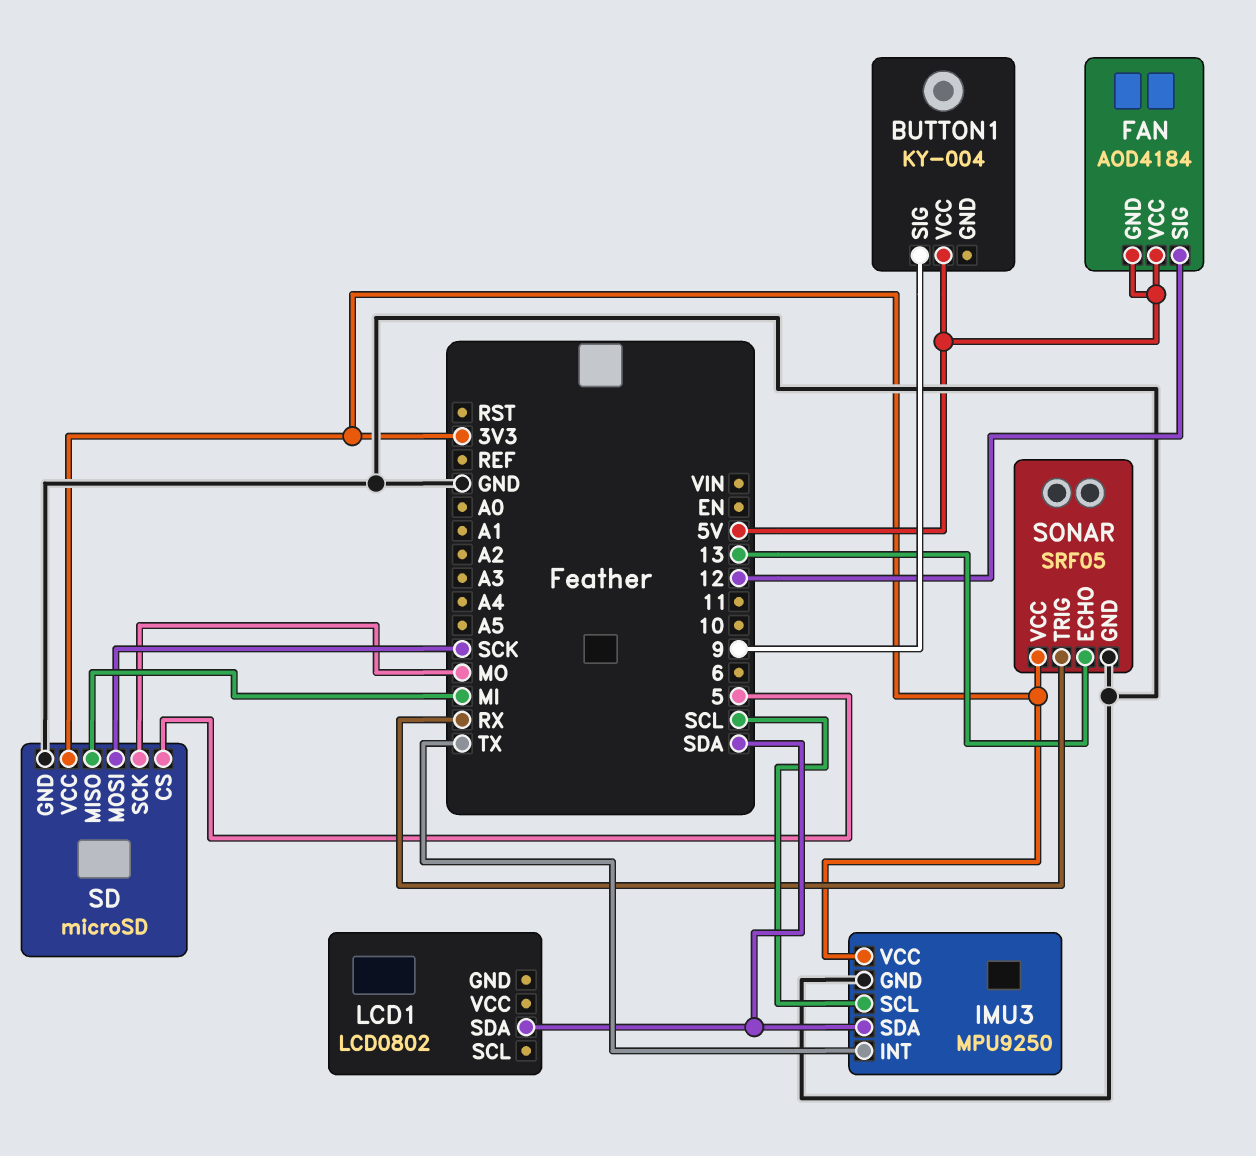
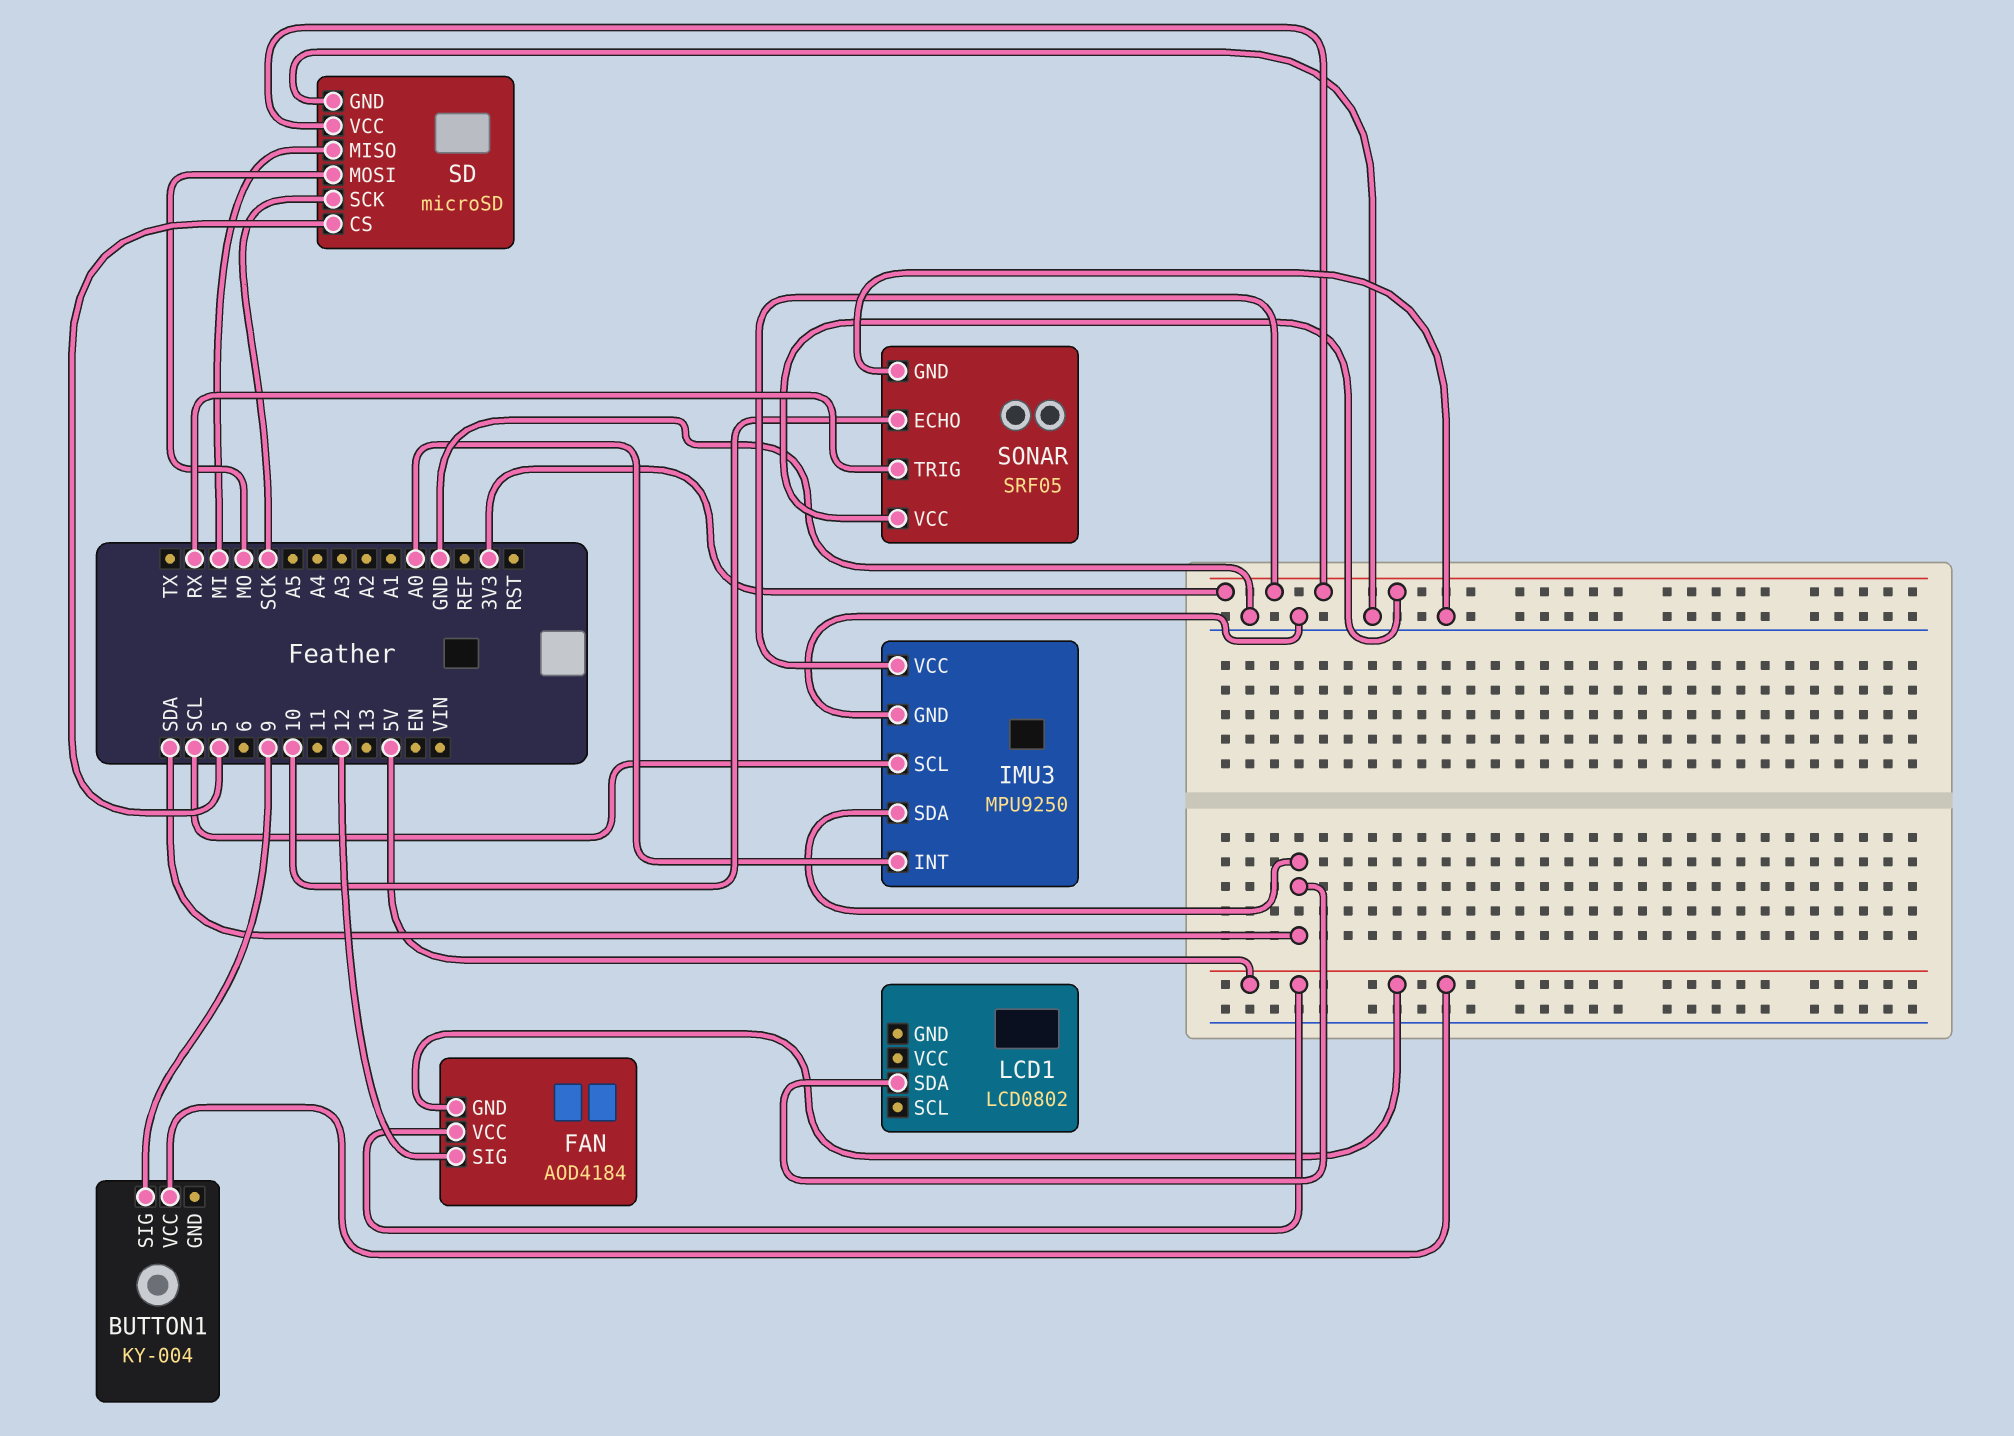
IMU3 pin INT: TX -> A0
SD pin MOSI: SCK -> MO
SD pin SCK: MO -> SCK
SONAR pin ECHO: 13 -> 10

